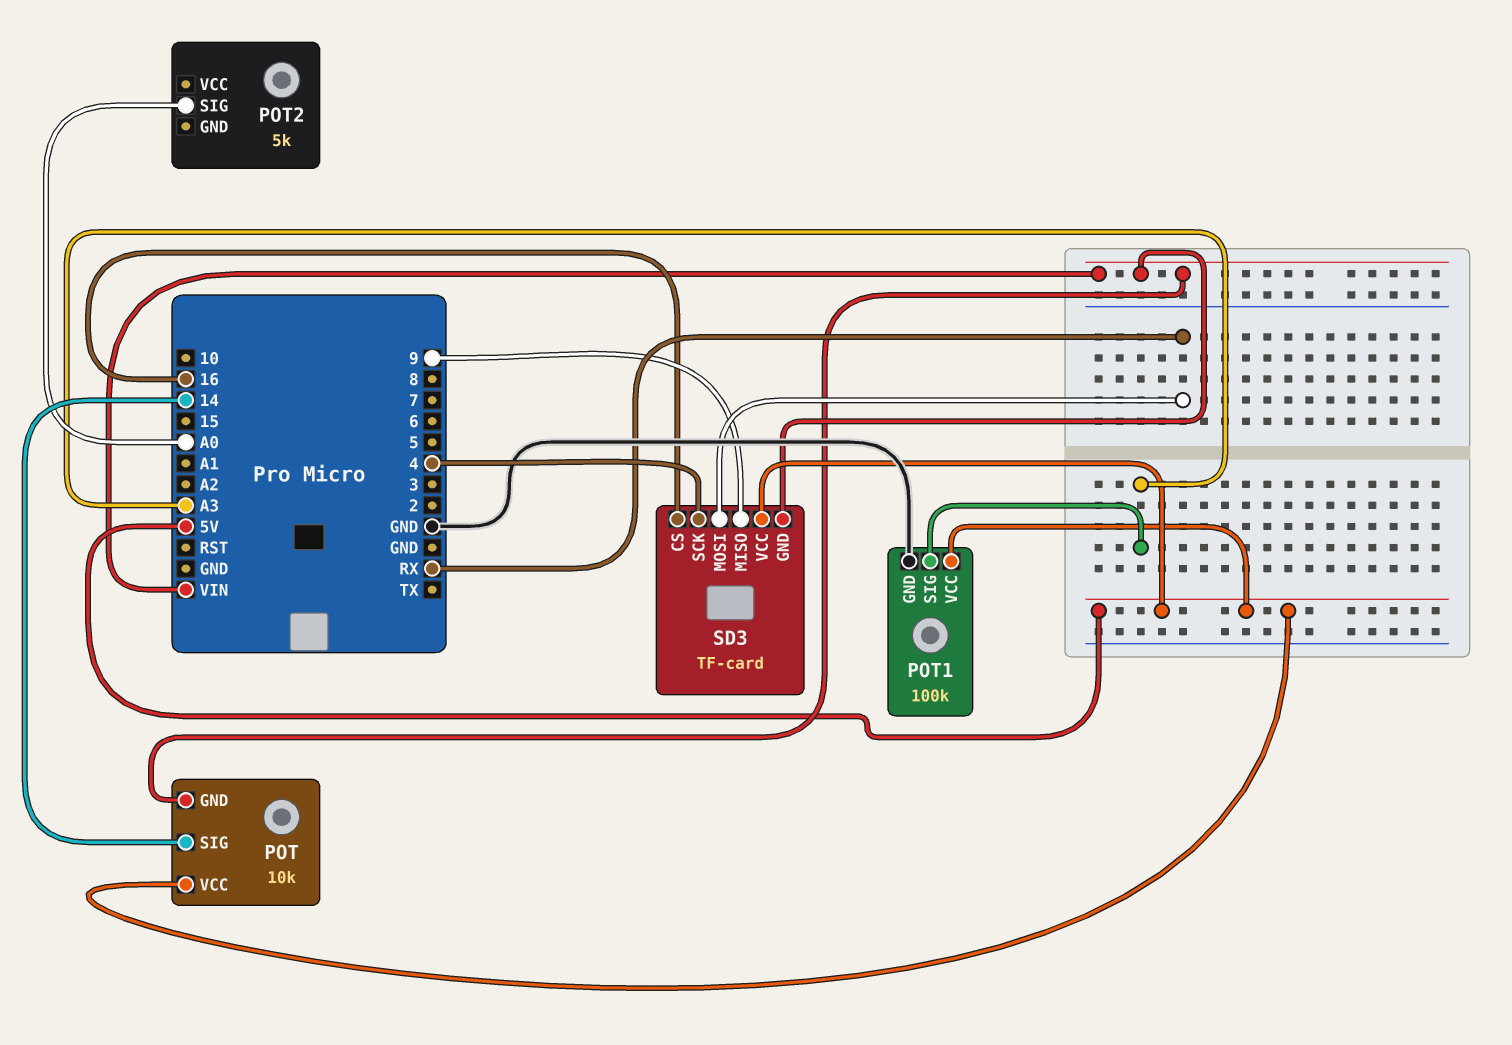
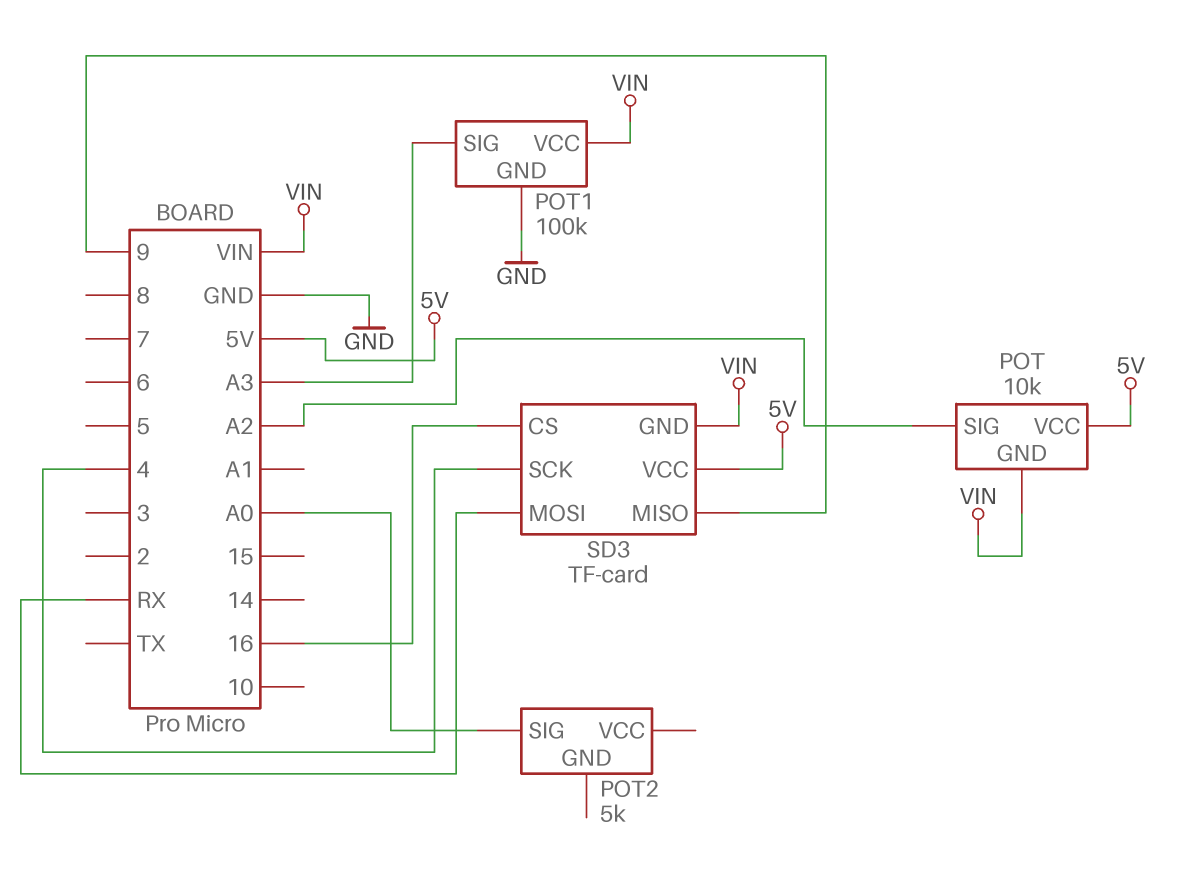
POT pin SIG: 14 -> A2
POT1 pin VCC: 5V -> VIN

